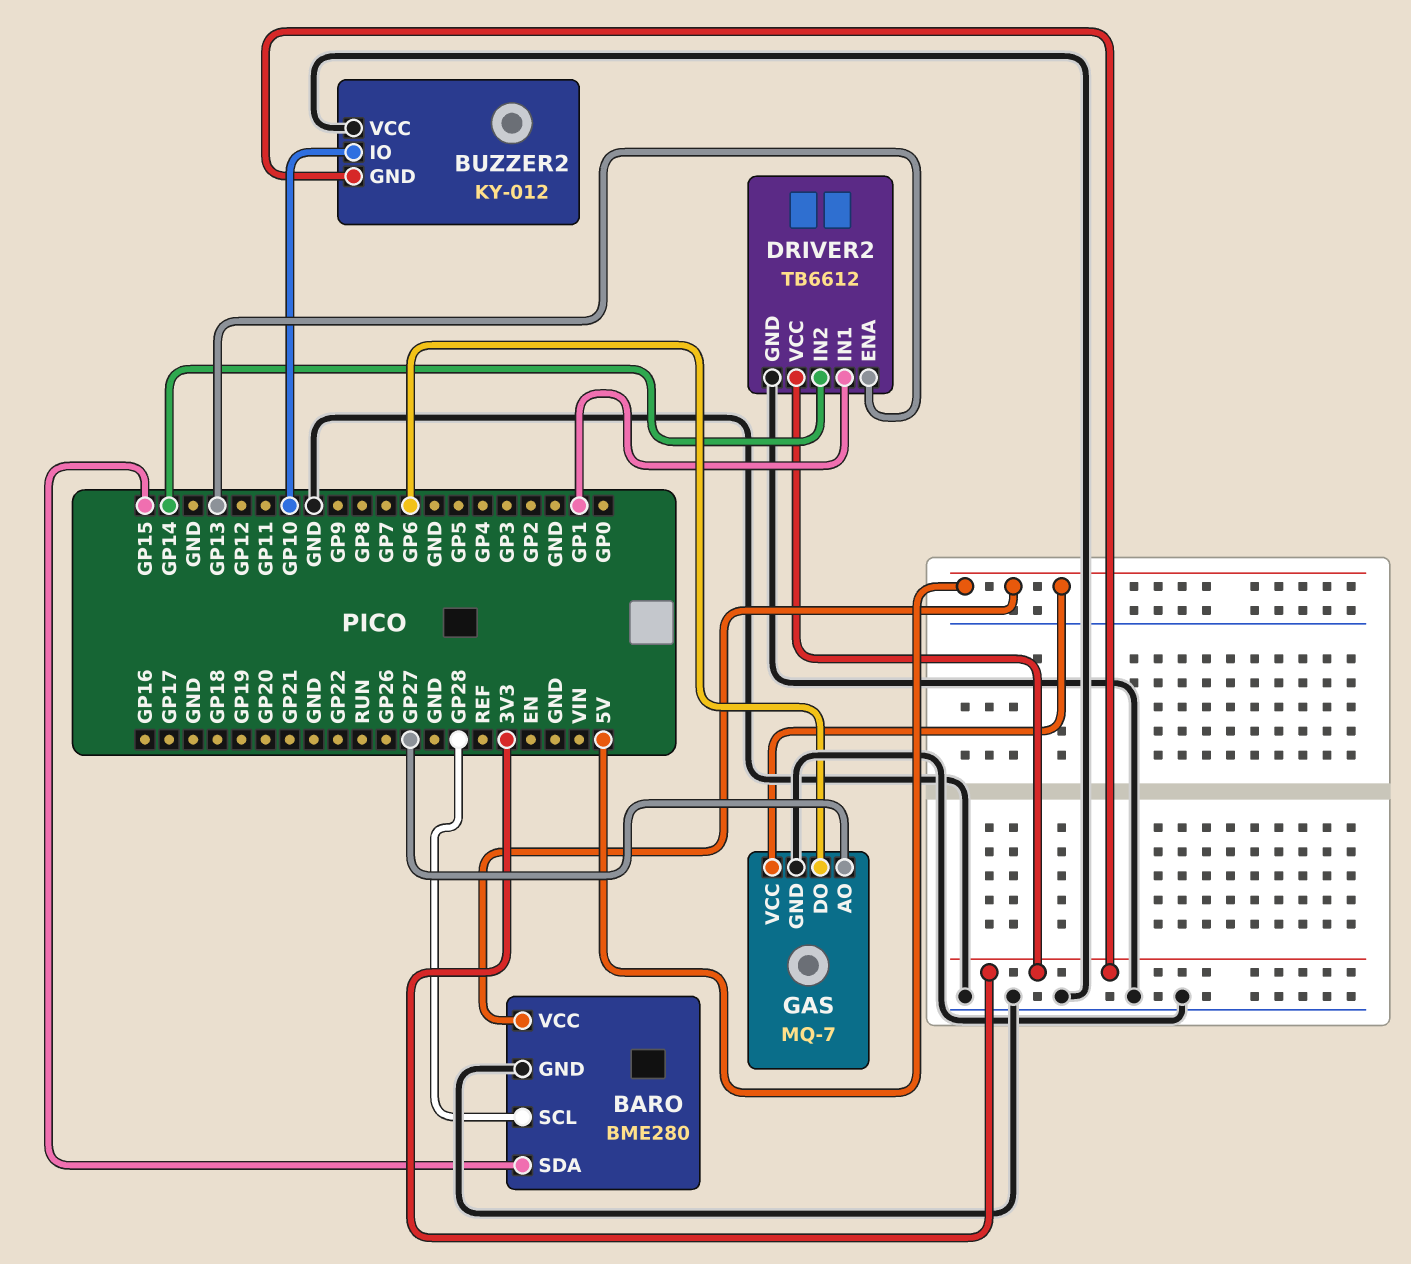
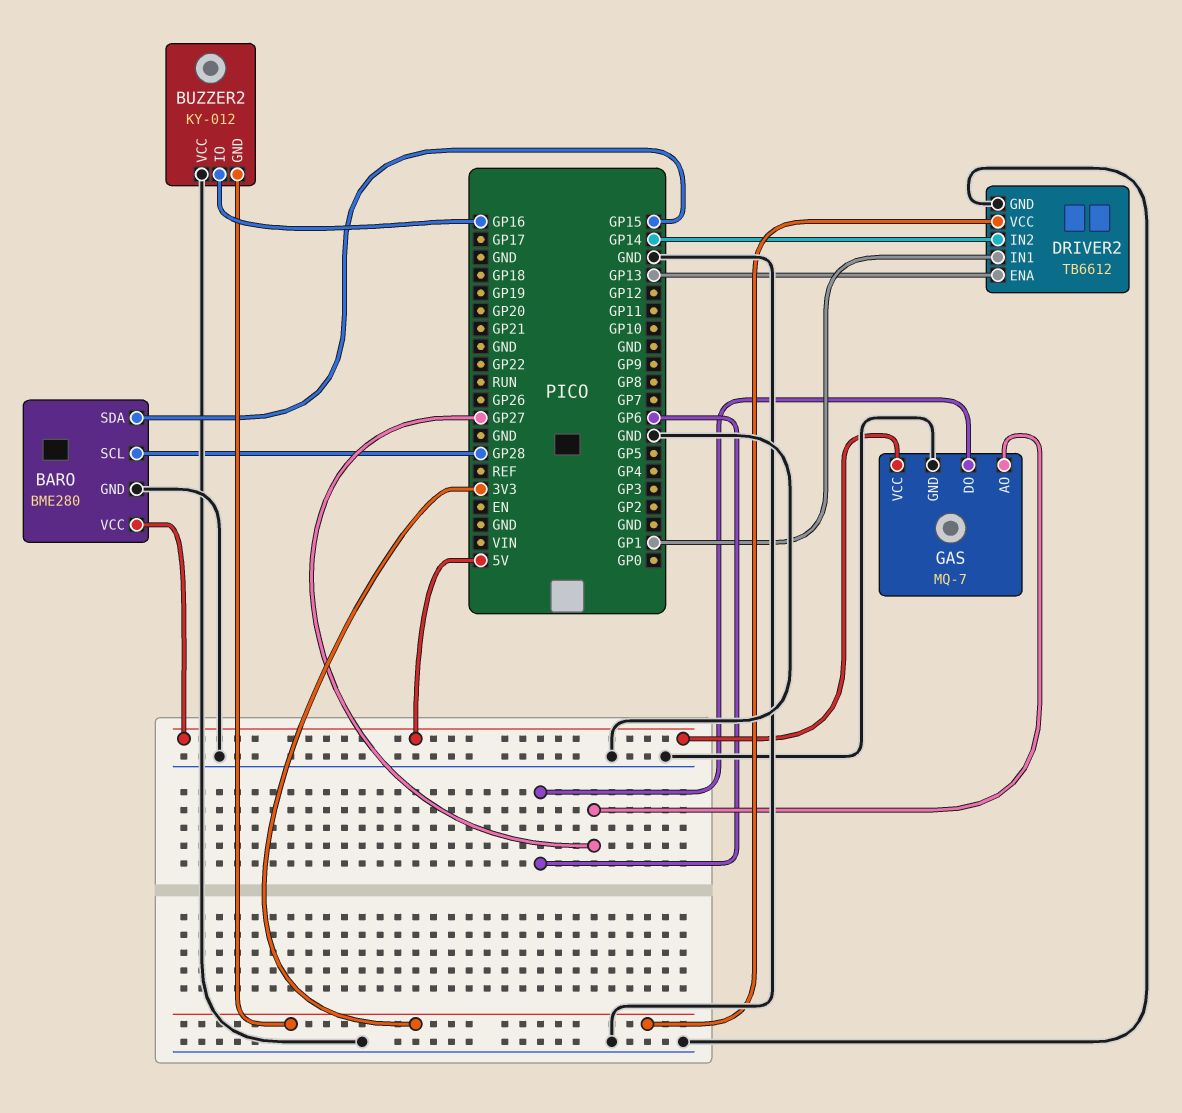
BUZZER2 pin IO: GP10 -> GP16

